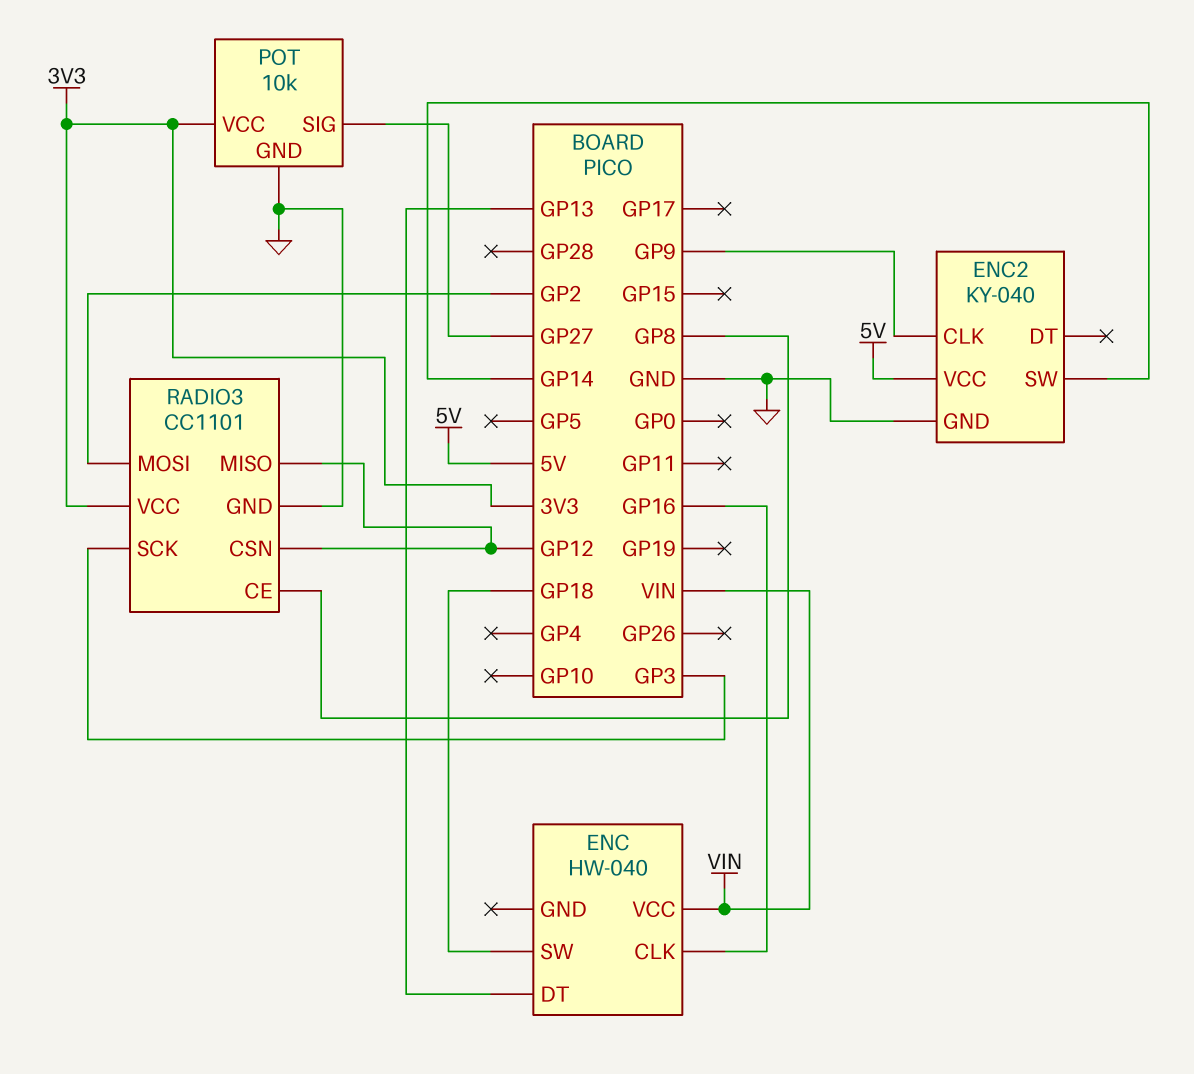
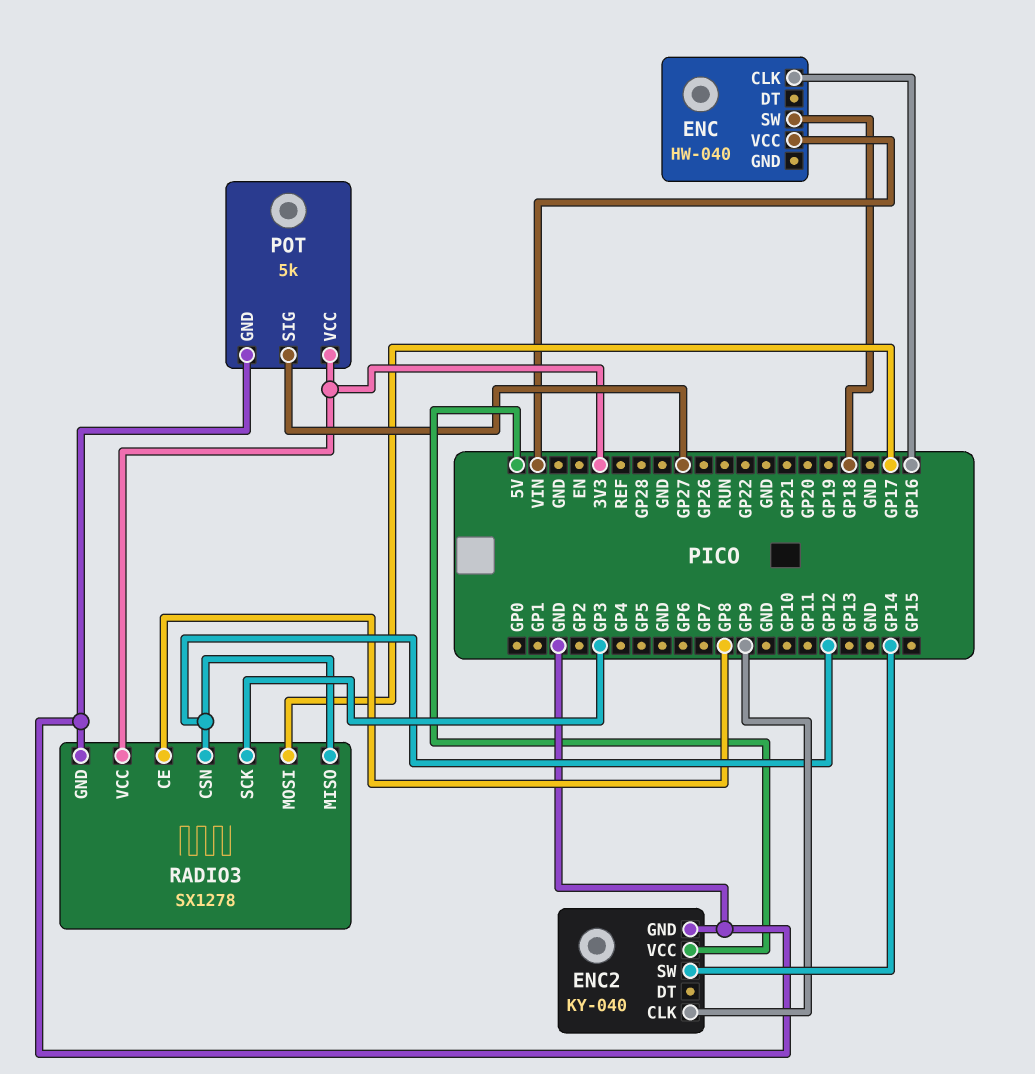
ENC pin DT: GP13 -> none
POT: 10k -> 5k
RADIO3: CC1101 -> SX1278
RADIO3 pin MOSI: GP2 -> GP17

